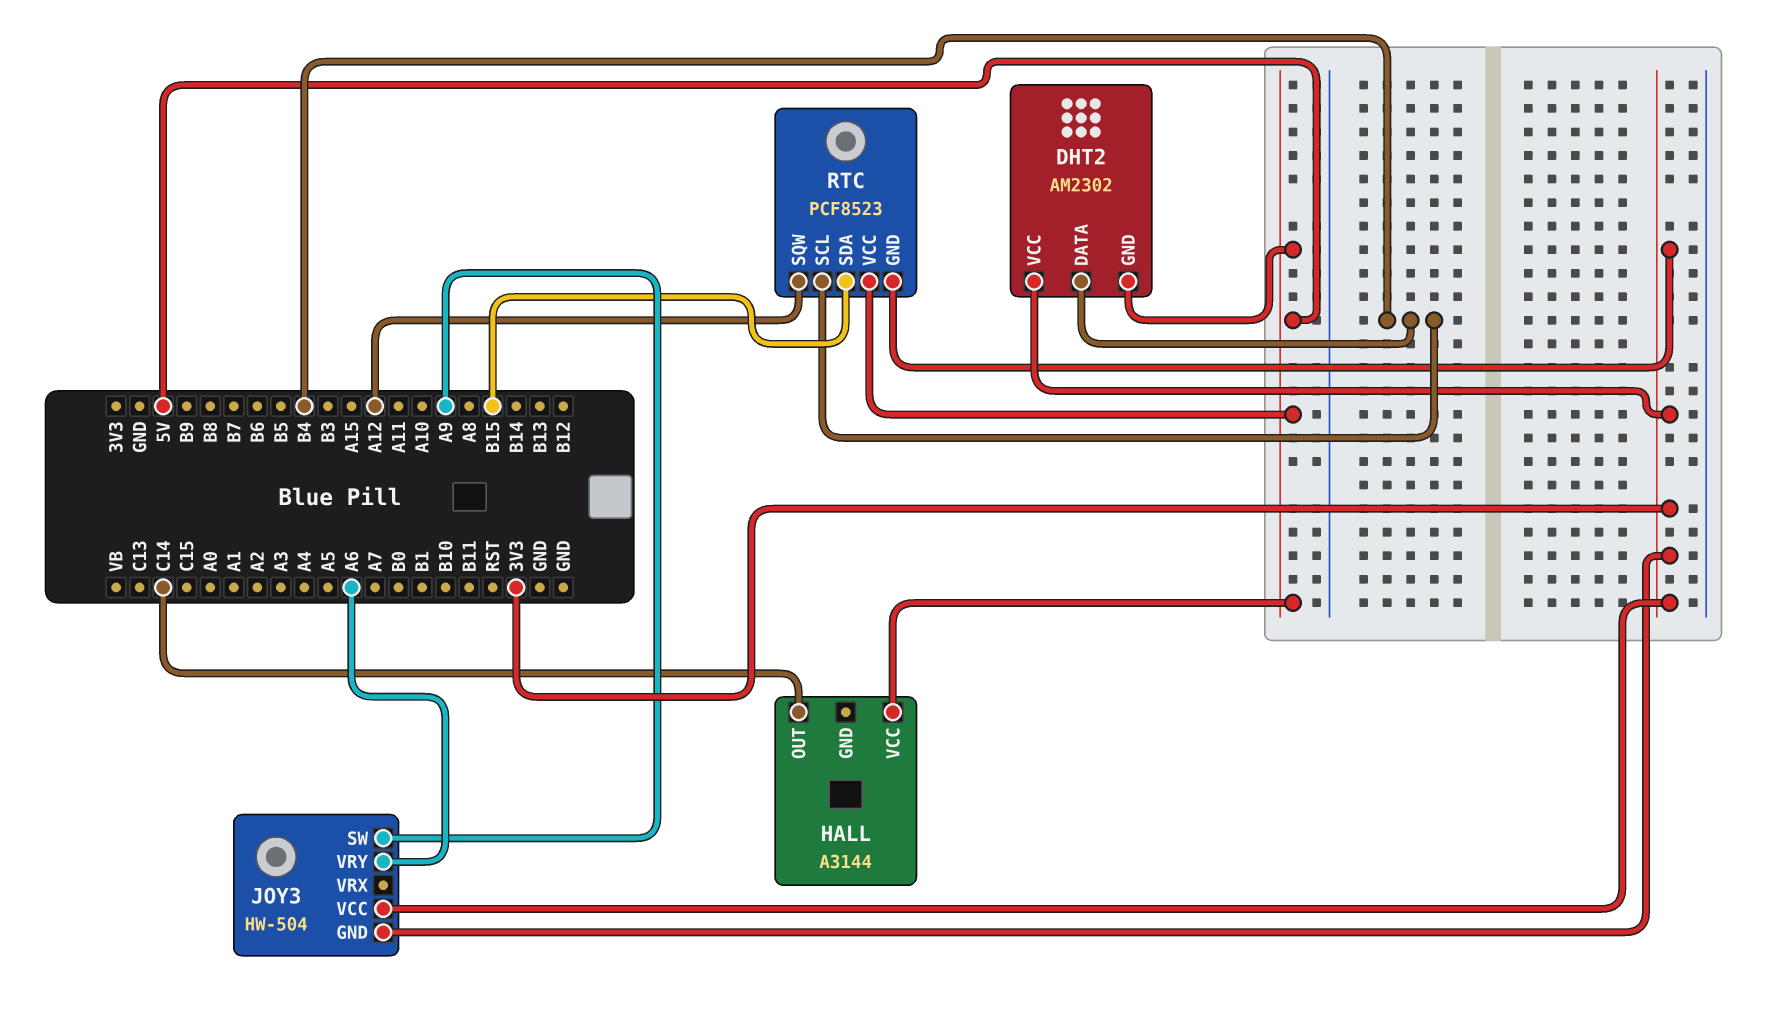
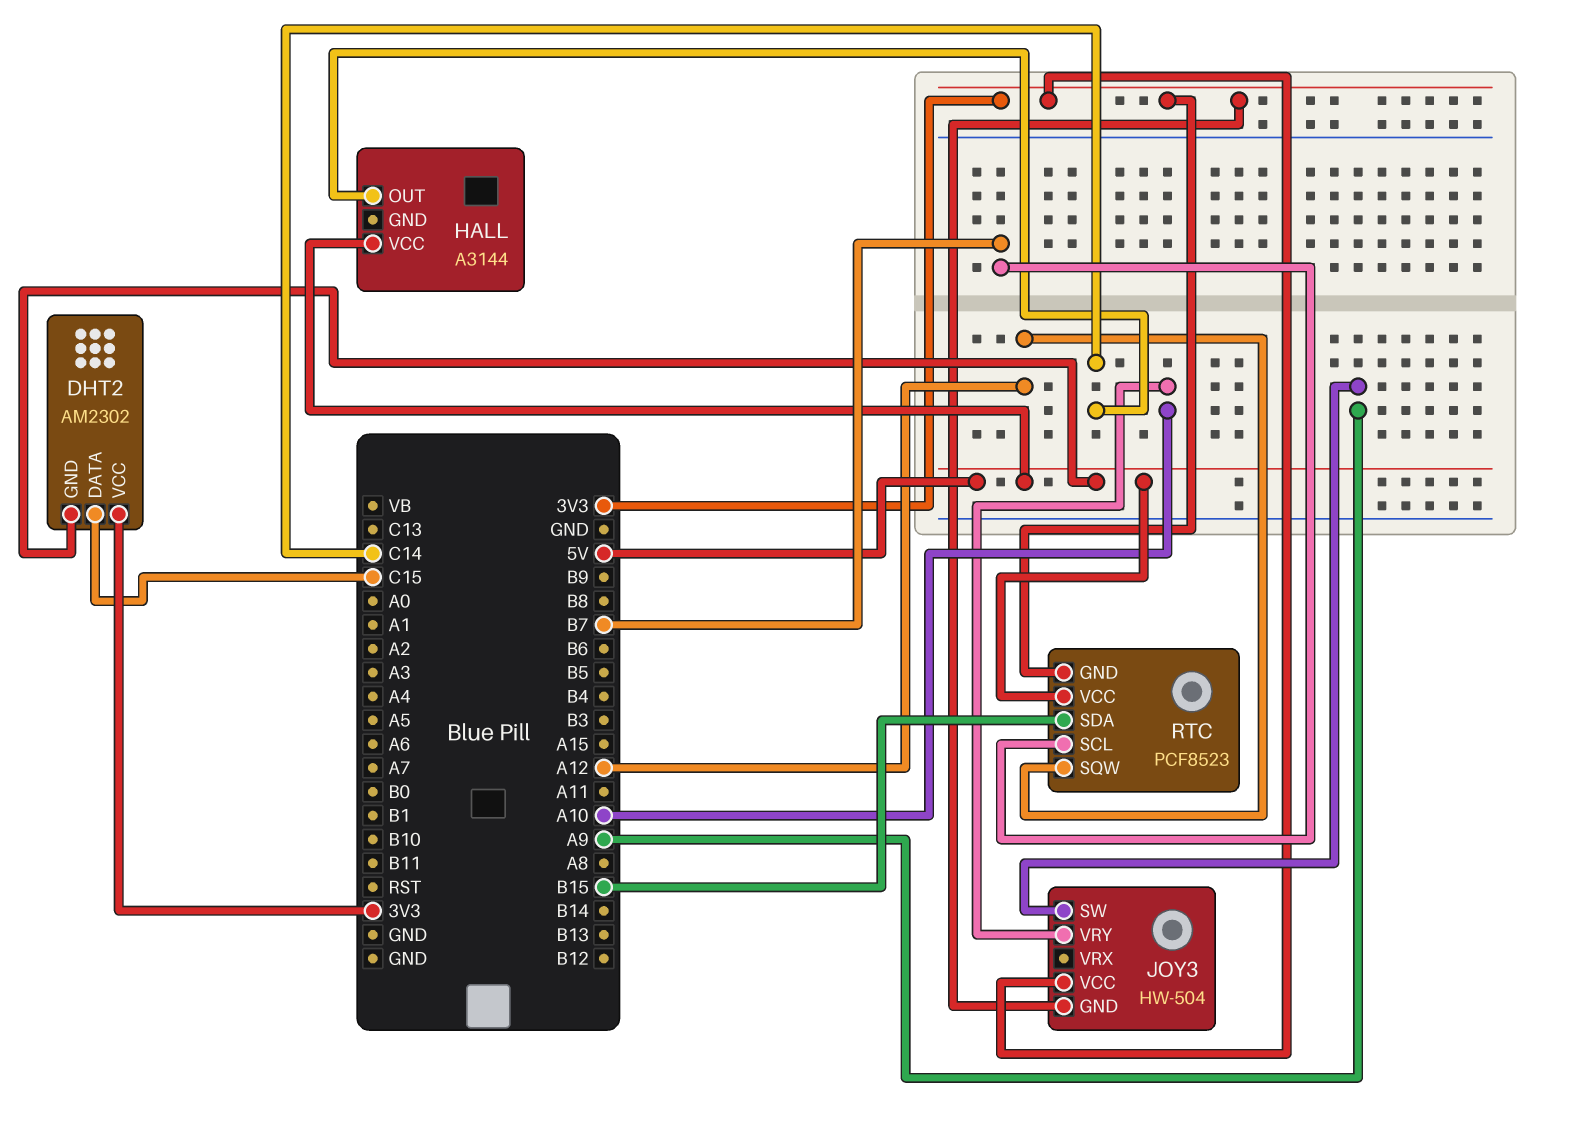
DHT2 pin DATA: B4 -> C15
JOY3 pin VRY: A6 -> A10
RTC pin SCL: B4 -> B7

